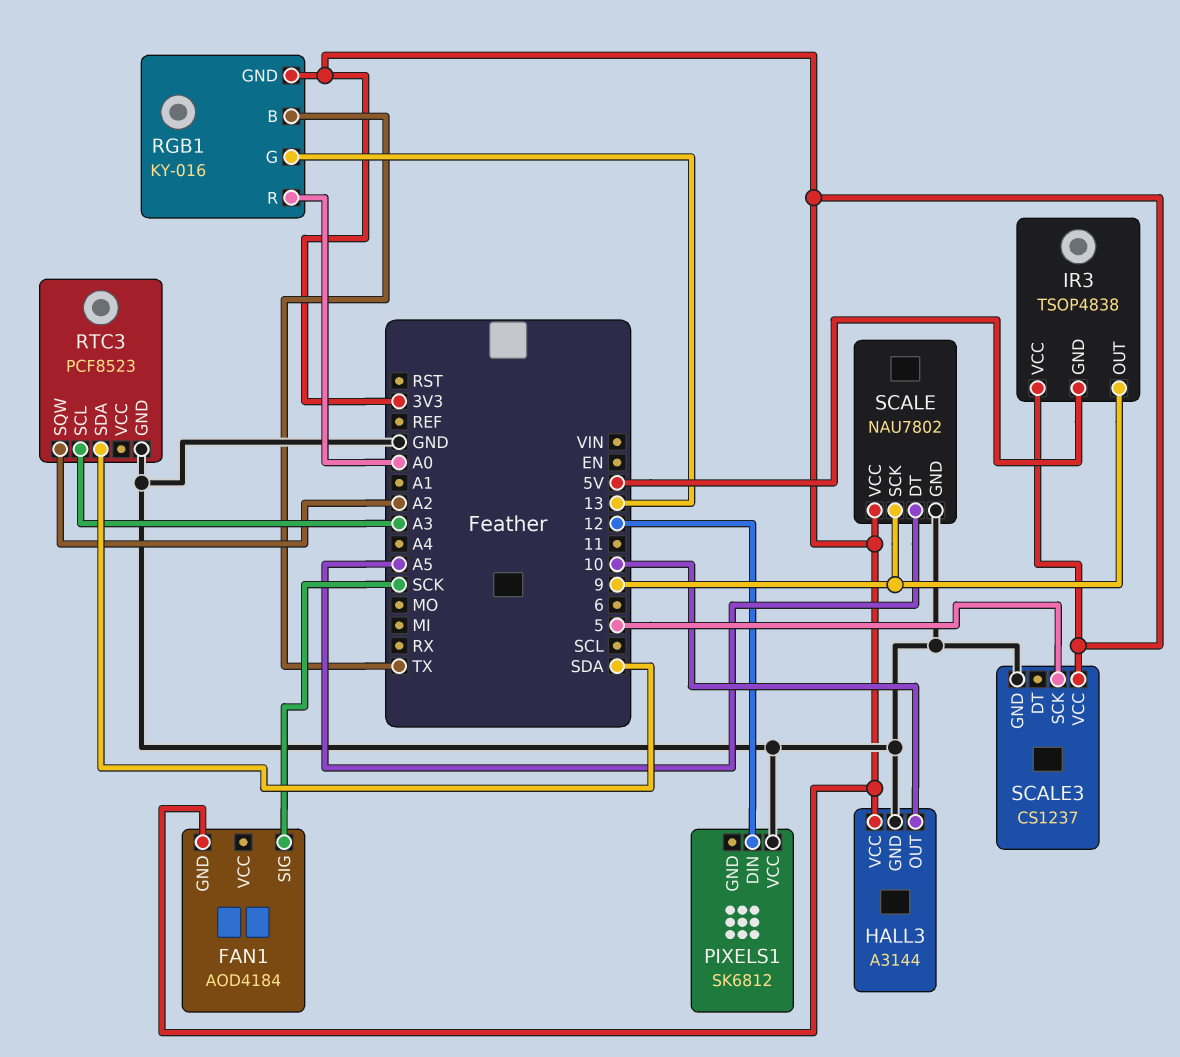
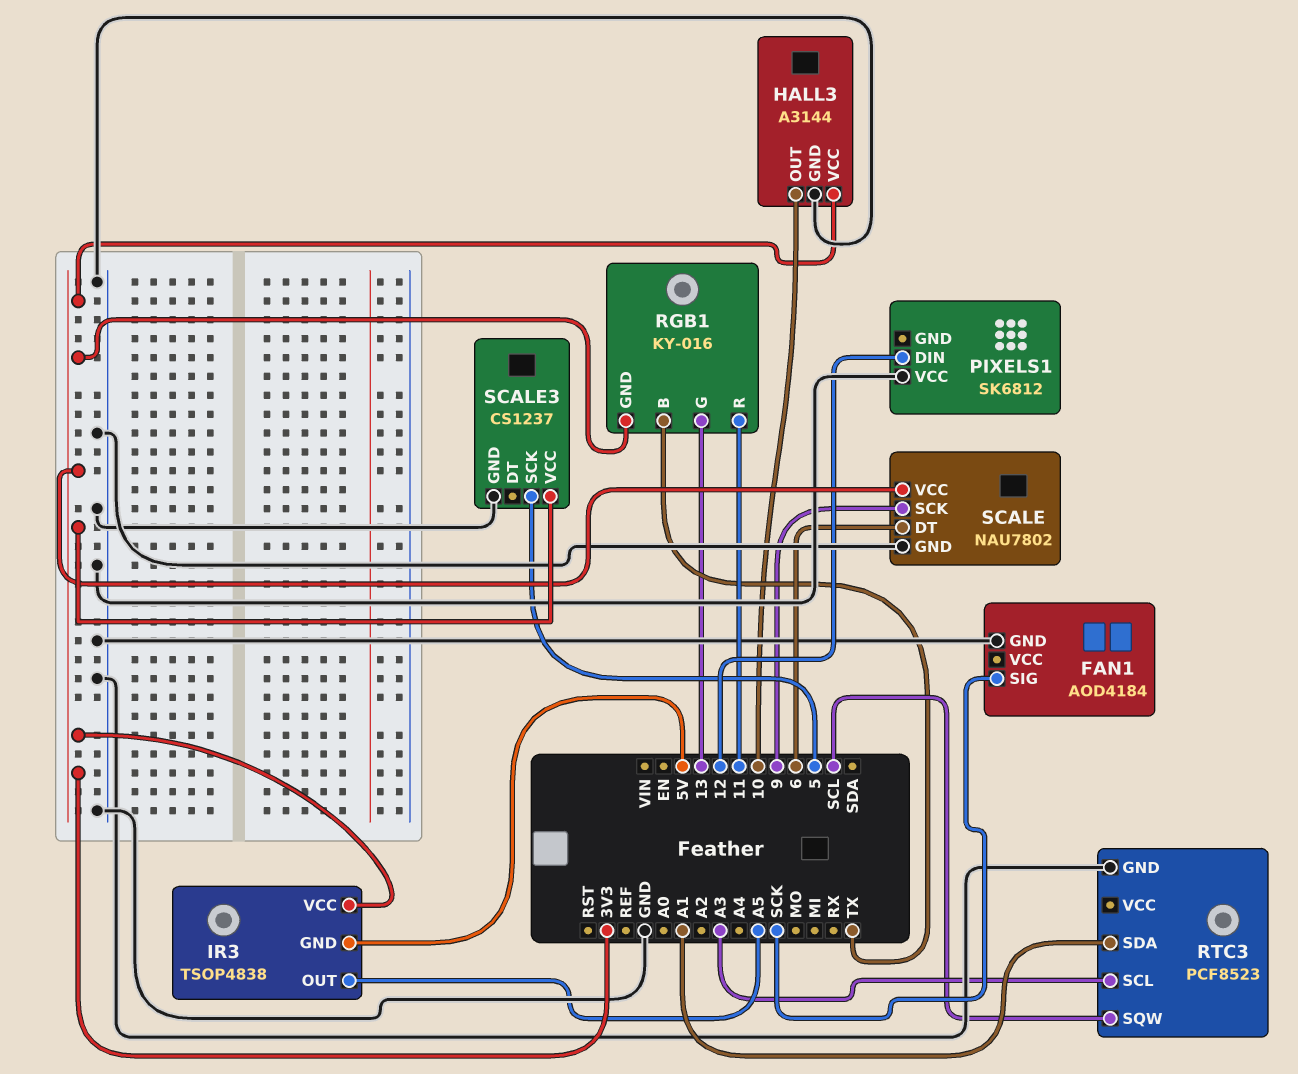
FAN1 pin GND: 3V3 -> GND
IR3 pin OUT: 9 -> A5
RGB1 pin R: A0 -> 11
RTC3 pin SDA: SDA -> A1
RTC3 pin SQW: A2 -> SCL
SCALE pin DT: A5 -> 6

